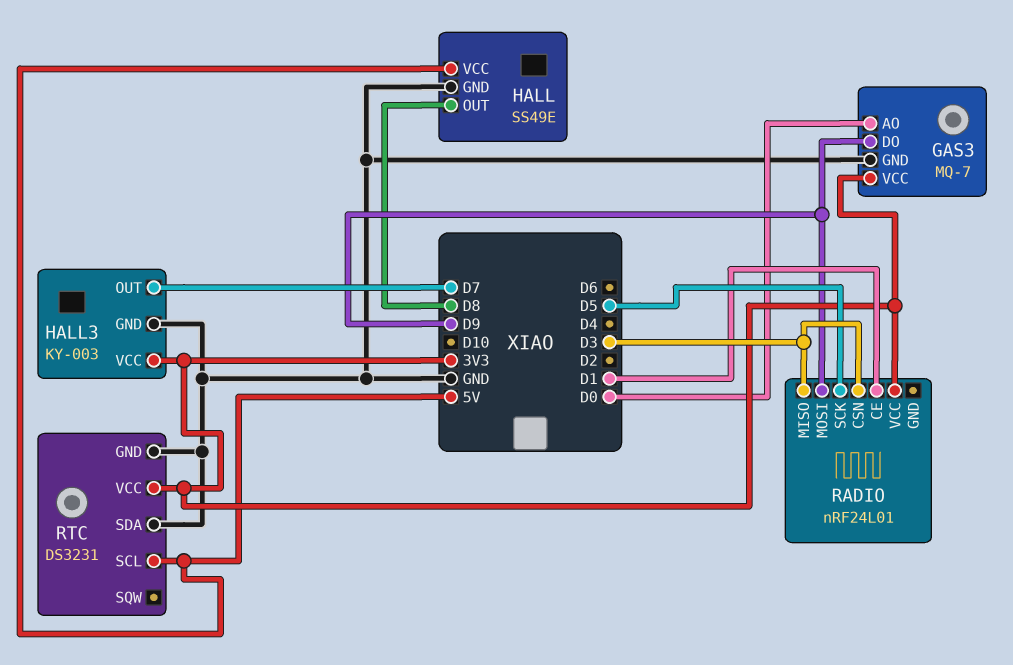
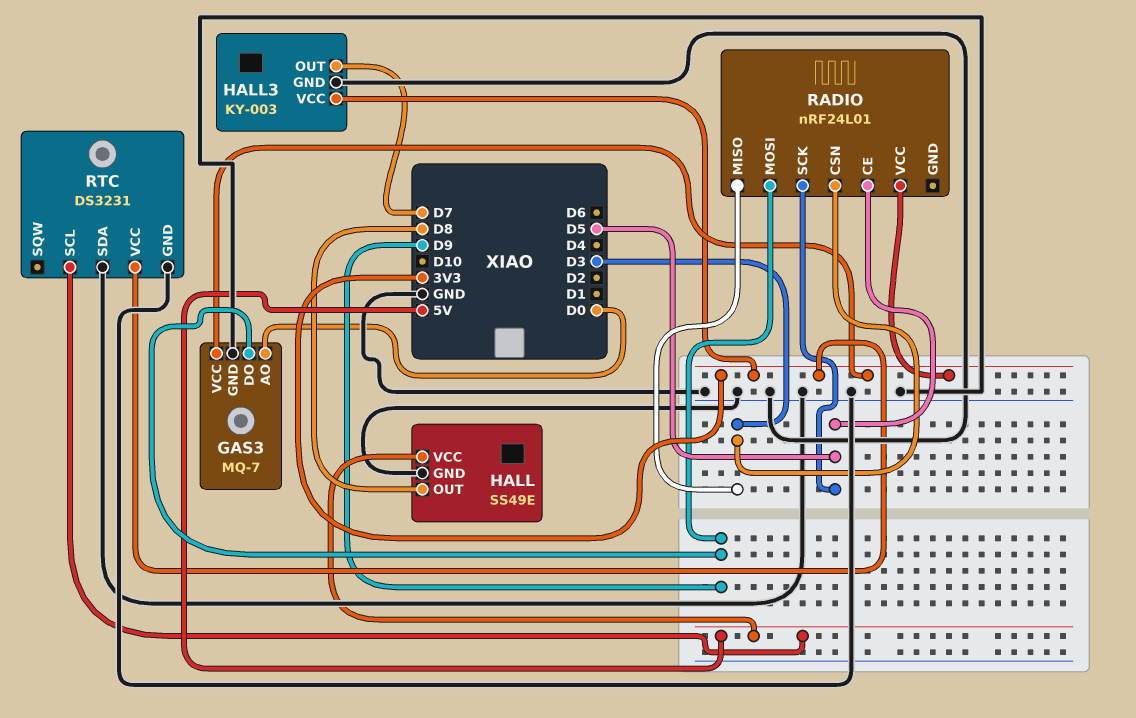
RADIO pin CE: D1 -> D5

